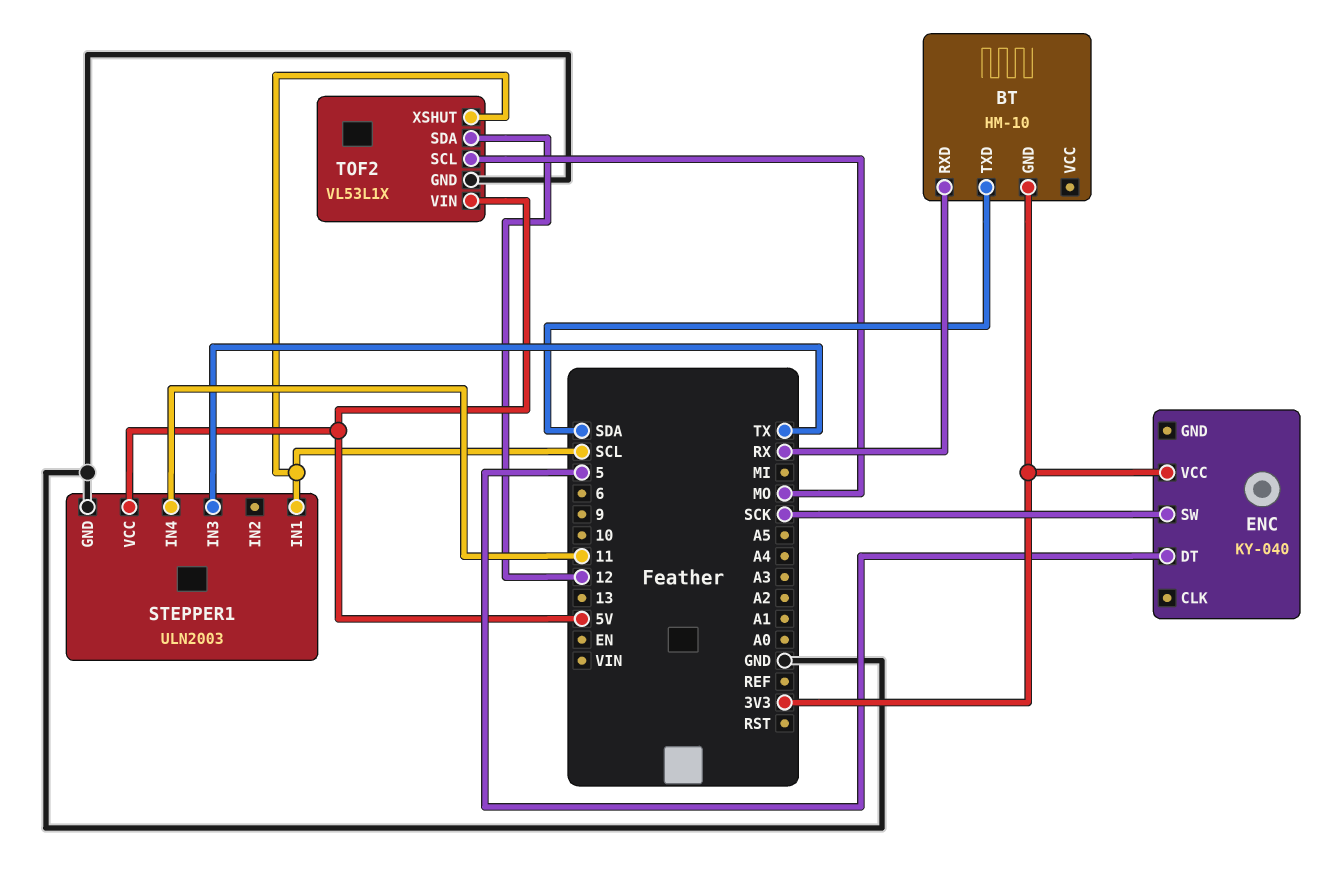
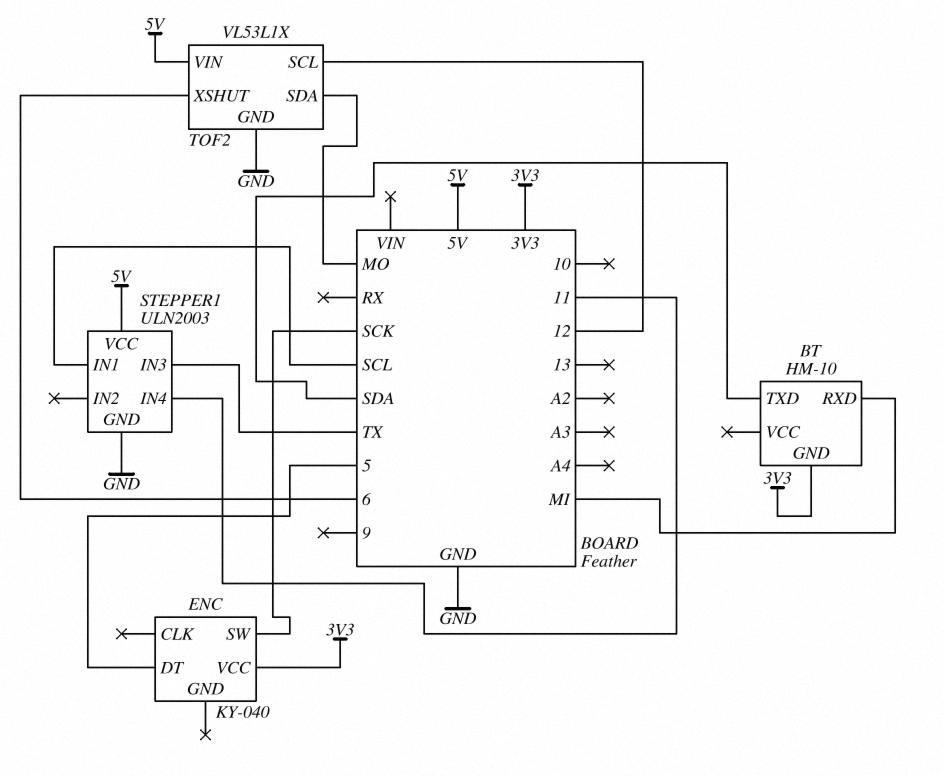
BT pin RXD: RX -> MI
TOF2 pin SCL: MO -> 12
TOF2 pin SDA: 12 -> MO
TOF2 pin XSHUT: SCL -> 6

